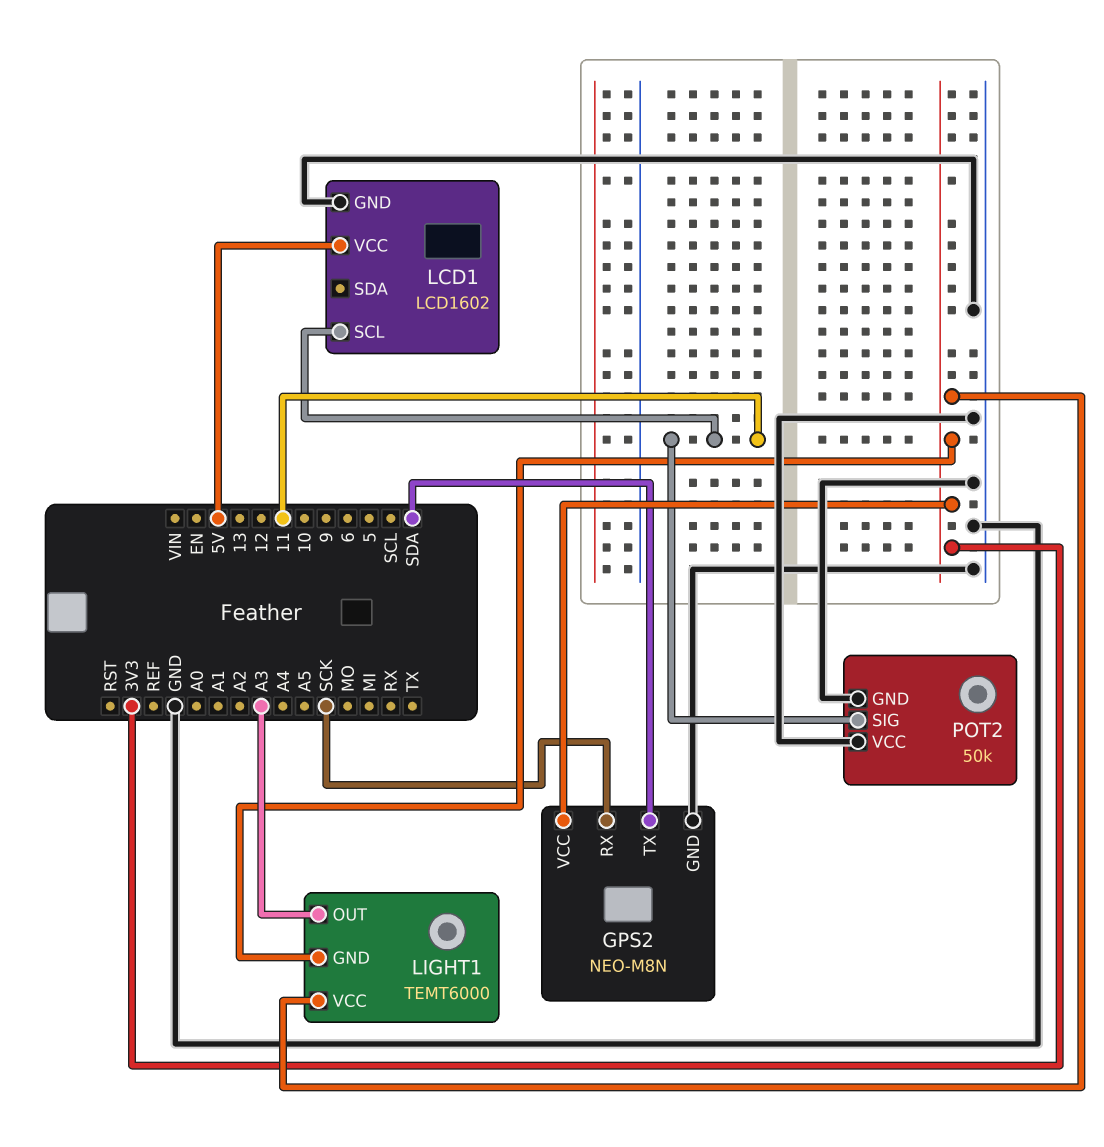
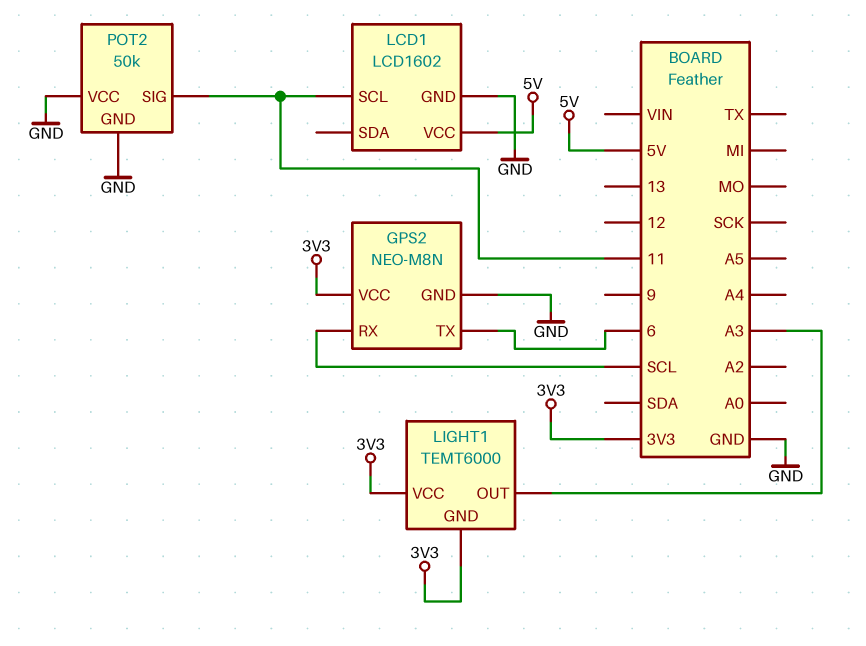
GPS2 pin RX: SCK -> SCL
GPS2 pin TX: SDA -> 6

